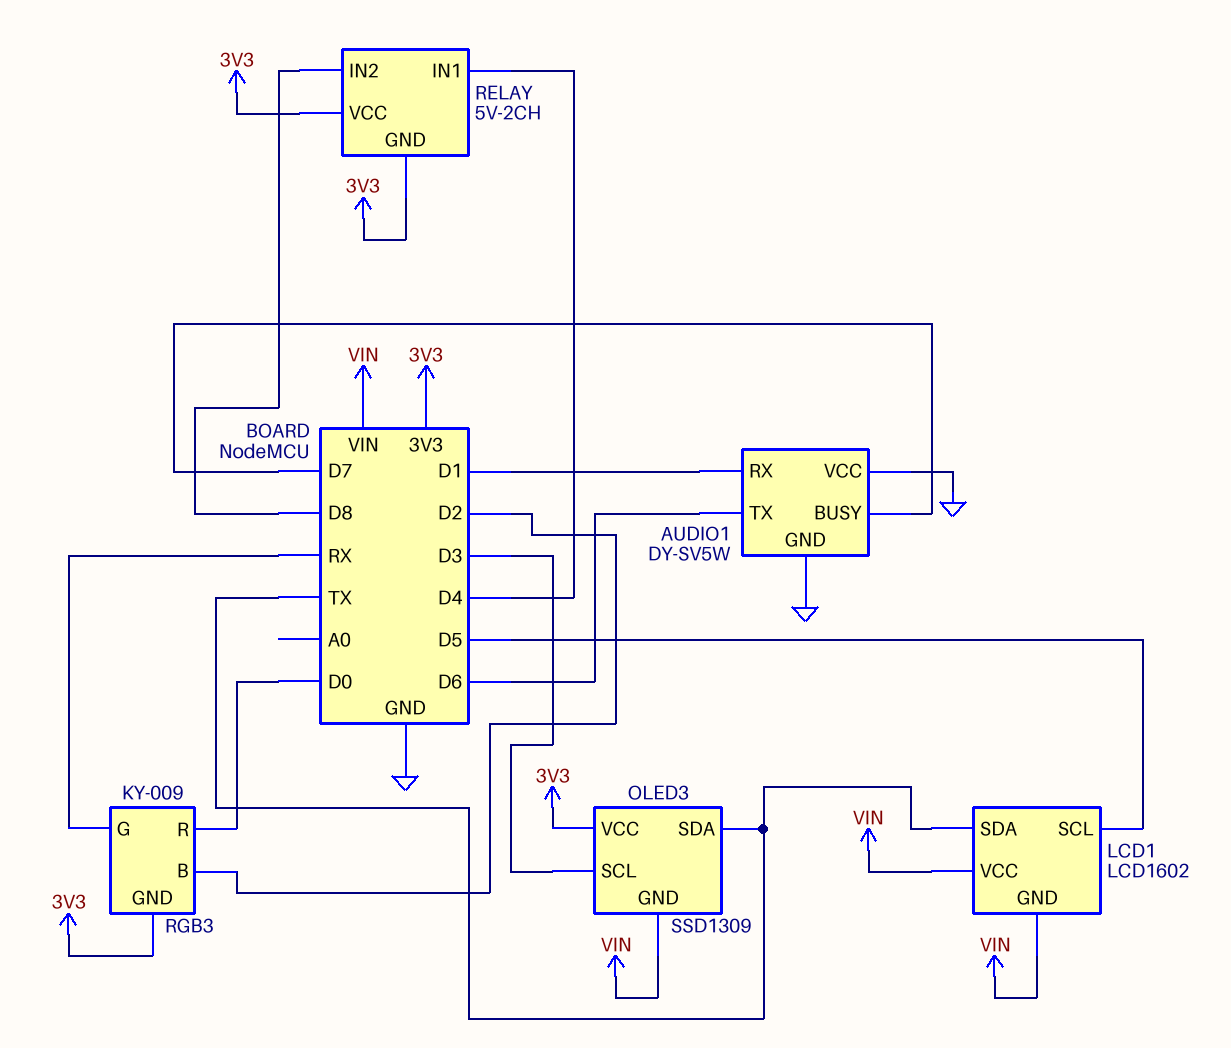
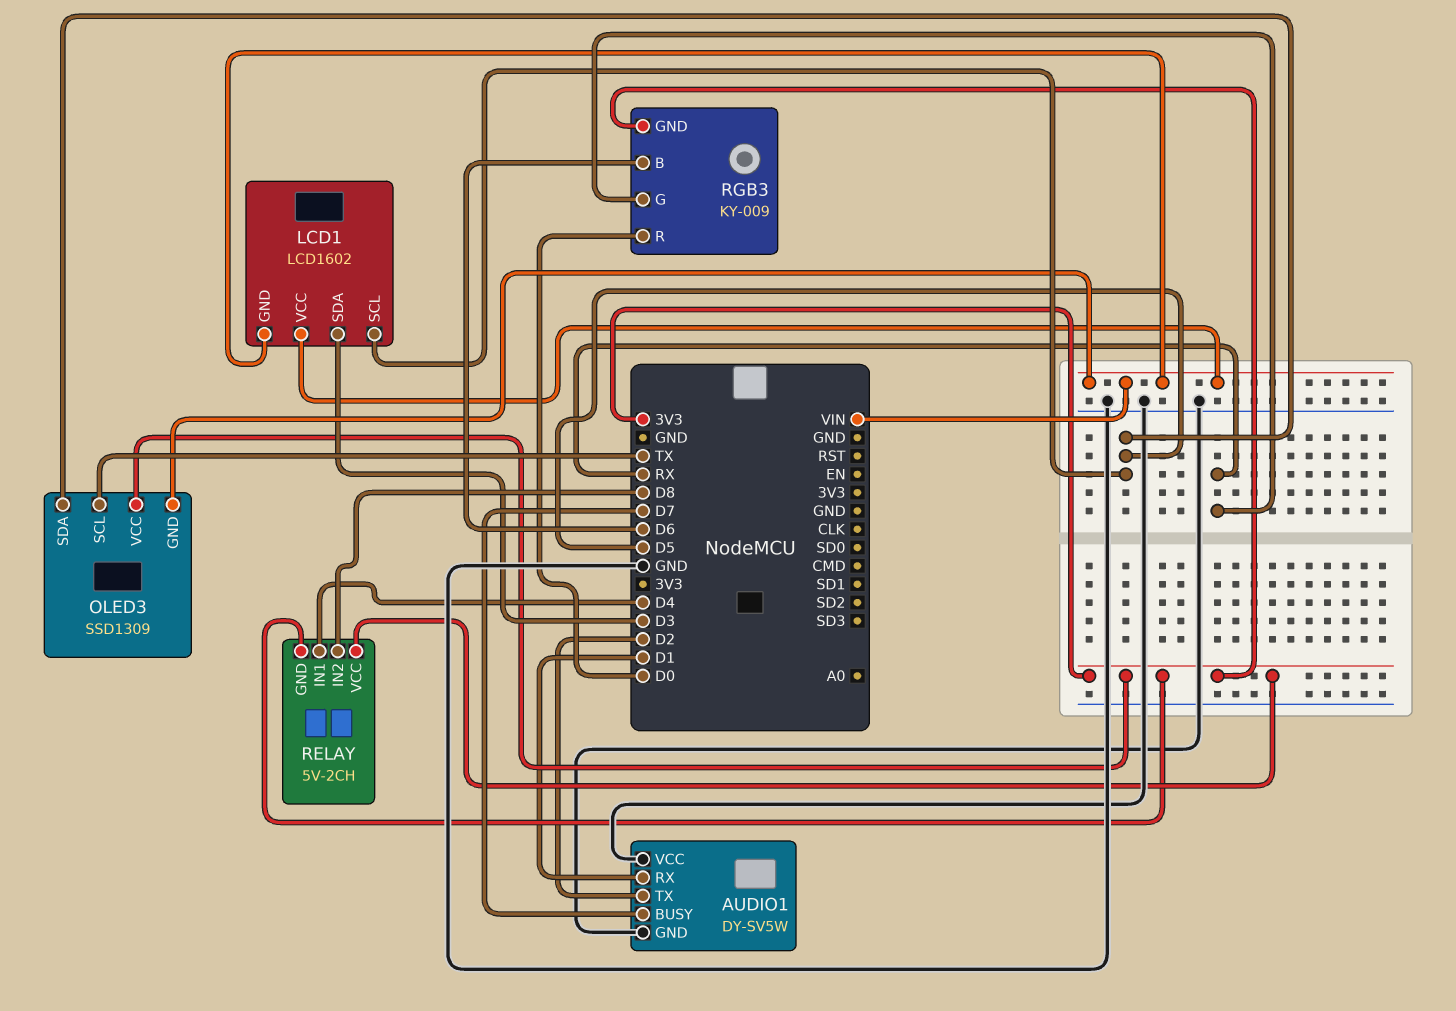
AUDIO1 pin TX: D6 -> D2
LCD1 pin SDA: TX -> D3
OLED3 pin SCL: D3 -> TX
OLED3 pin SDA: TX -> D5
RGB3 pin B: D2 -> D6

